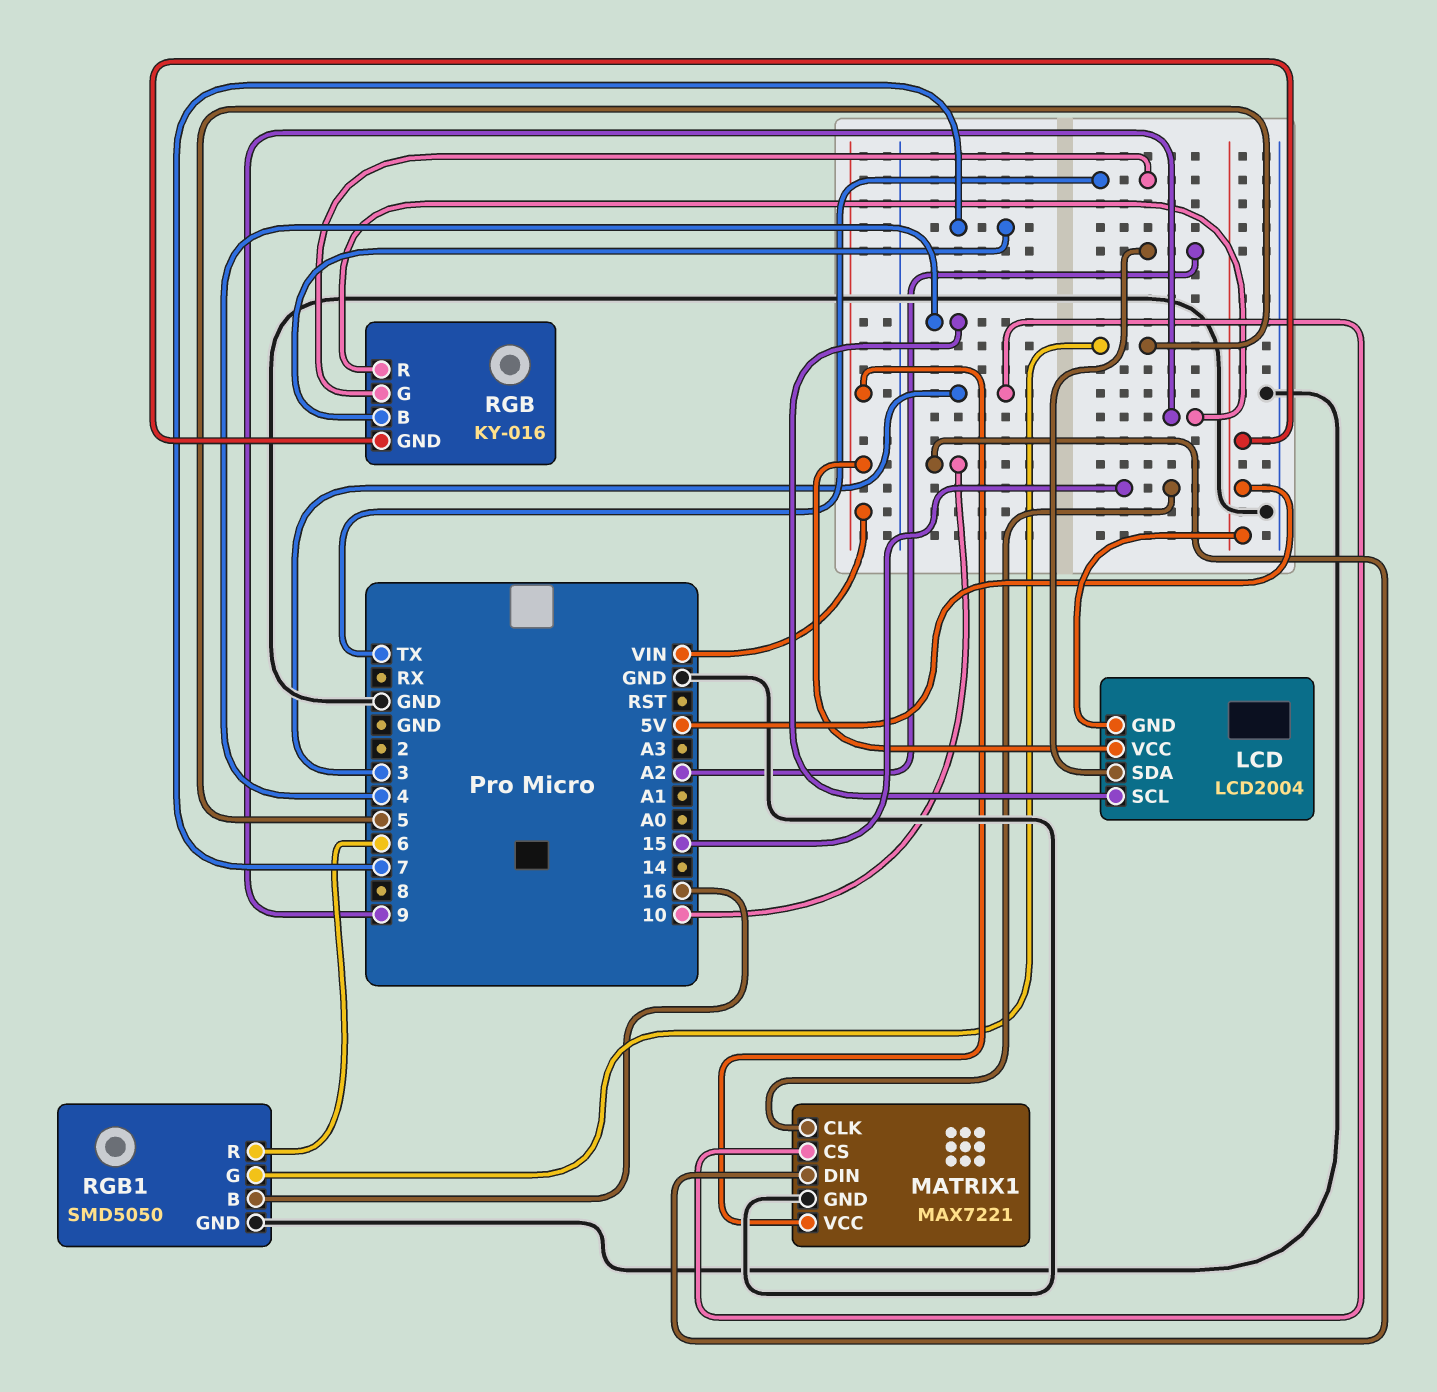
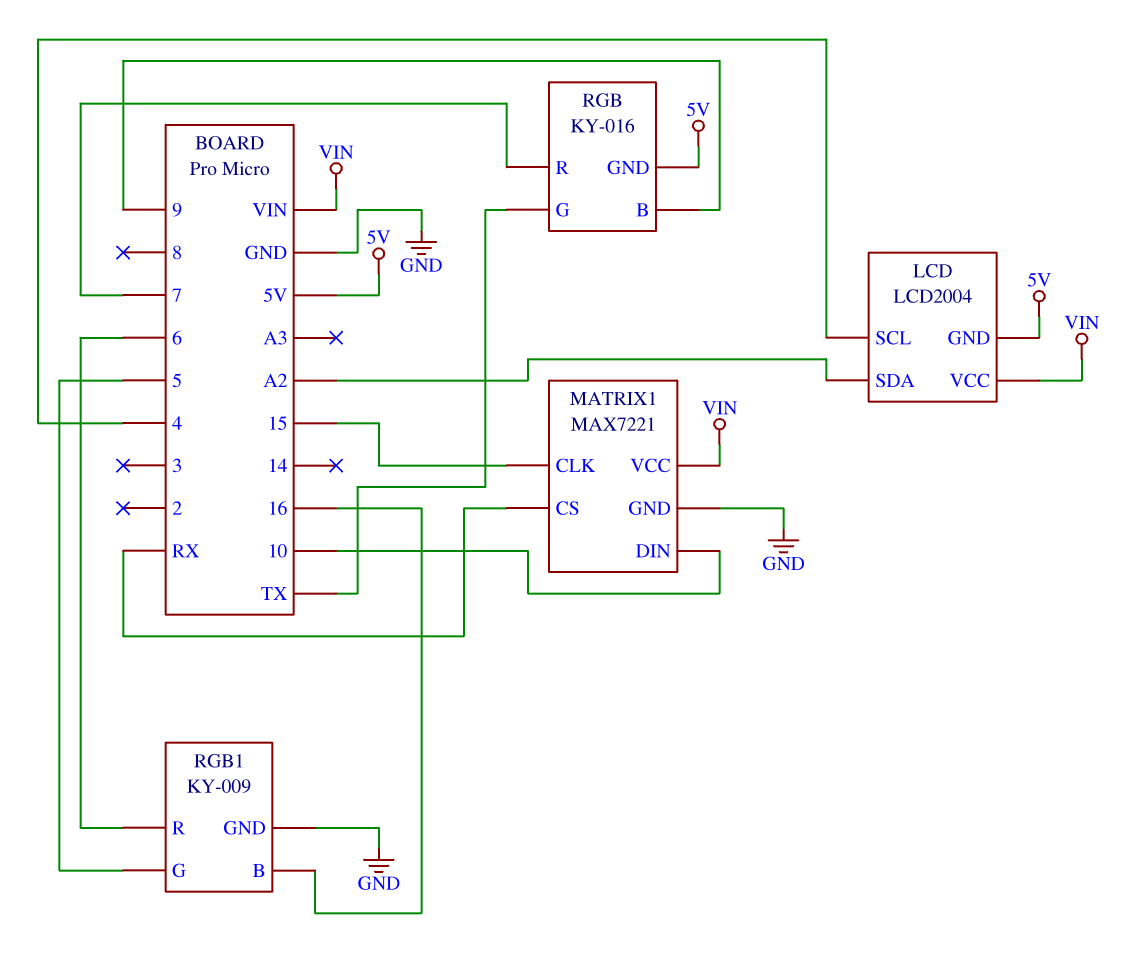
MATRIX1 pin CS: 3 -> RX
RGB pin B: 7 -> 9
RGB pin R: 9 -> 7
RGB1: SMD5050 -> KY-009

